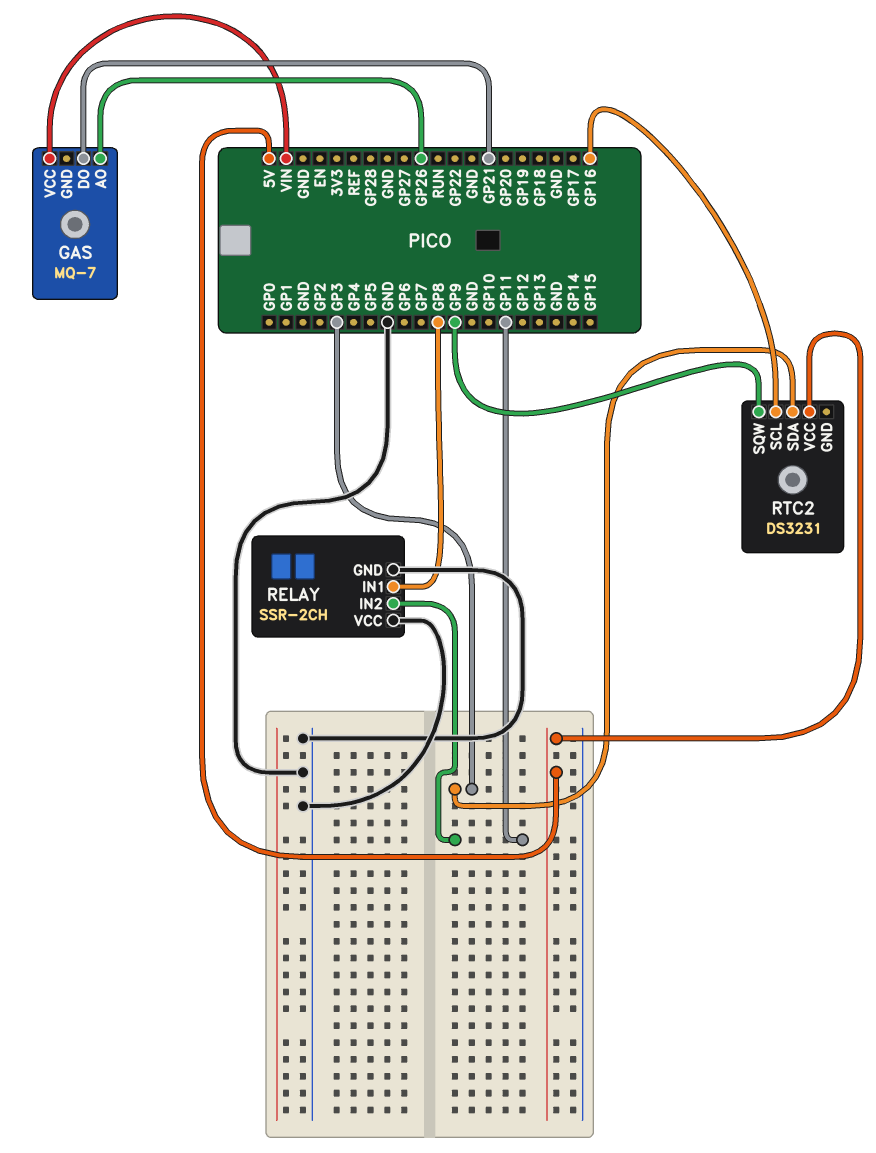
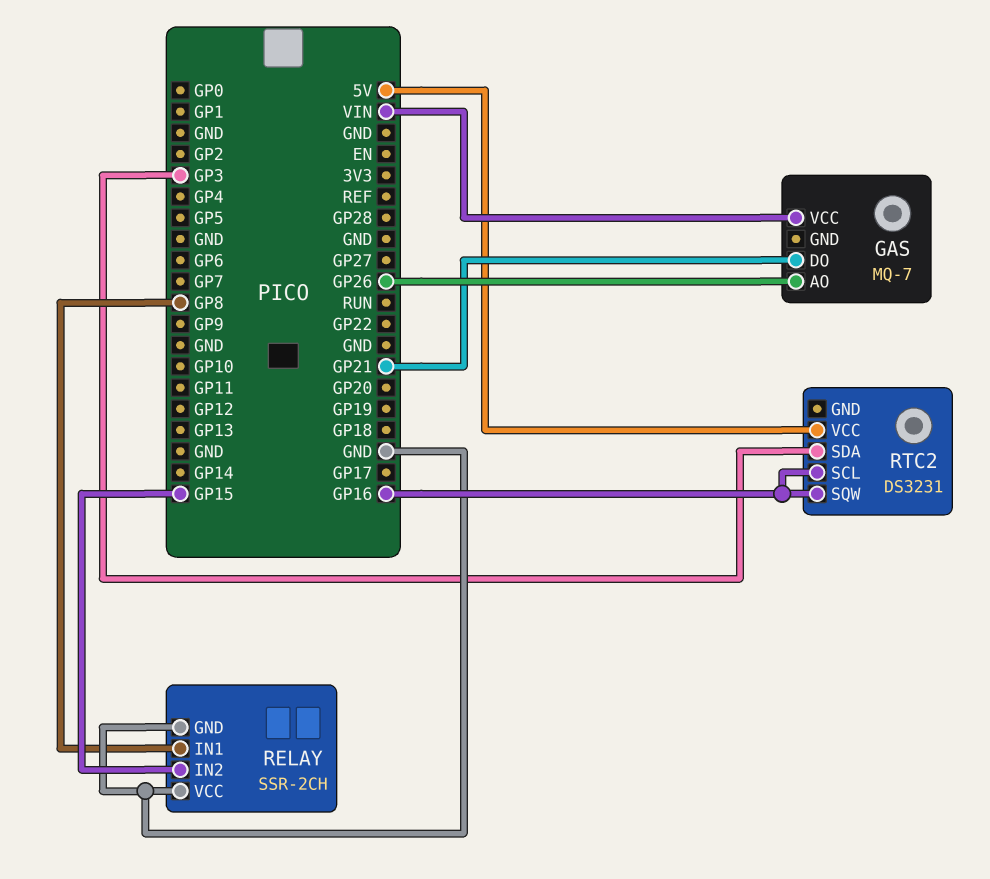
RELAY pin IN2: GP11 -> GP15
RTC2 pin SQW: GP9 -> GP16

